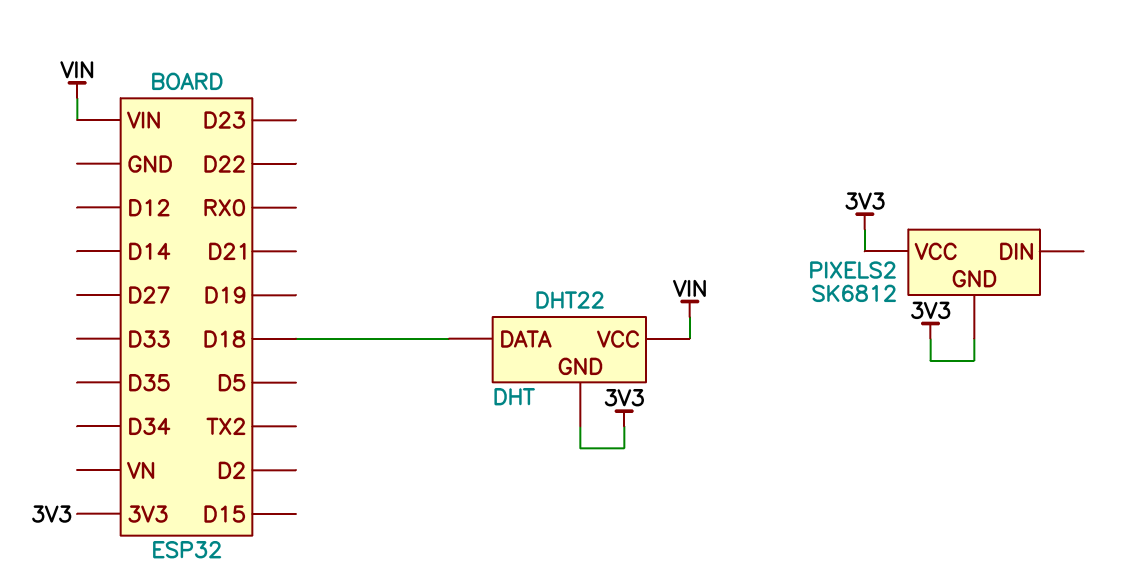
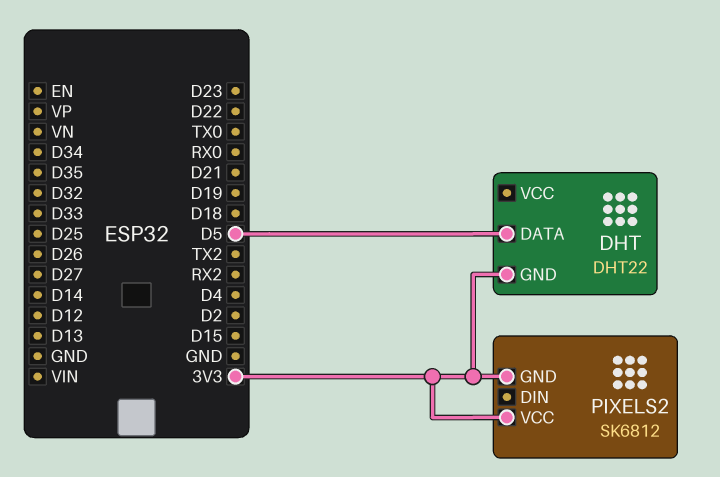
DHT pin DATA: D18 -> D5
DHT pin VCC: VIN -> none

